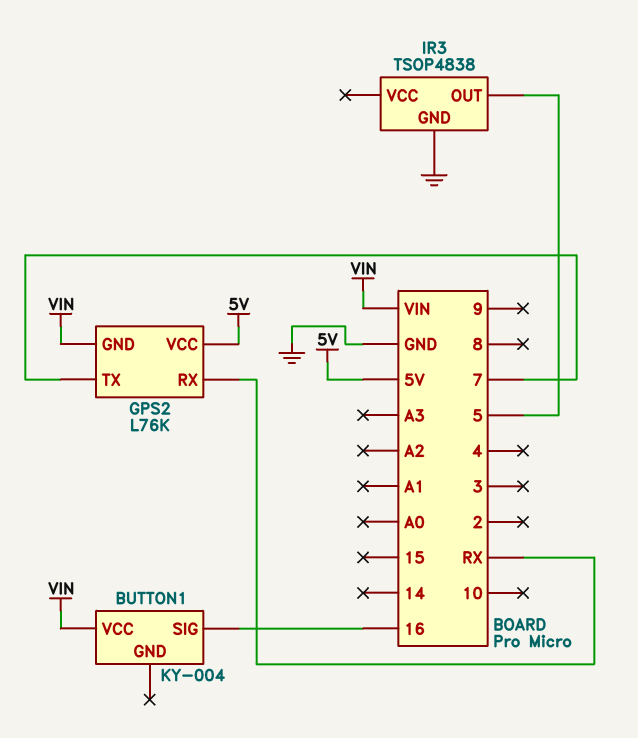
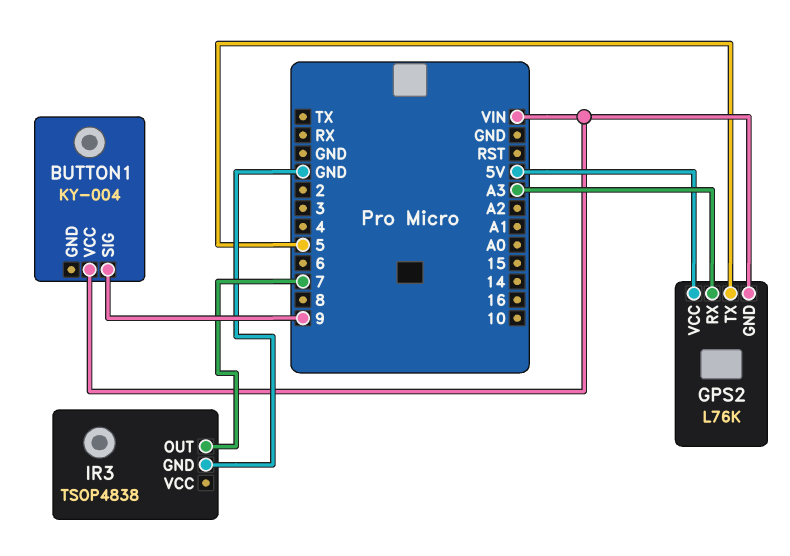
BUTTON1 pin SIG: 16 -> 9
GPS2 pin RX: RX -> A3
GPS2 pin TX: 7 -> 5
IR3 pin OUT: 5 -> 7

